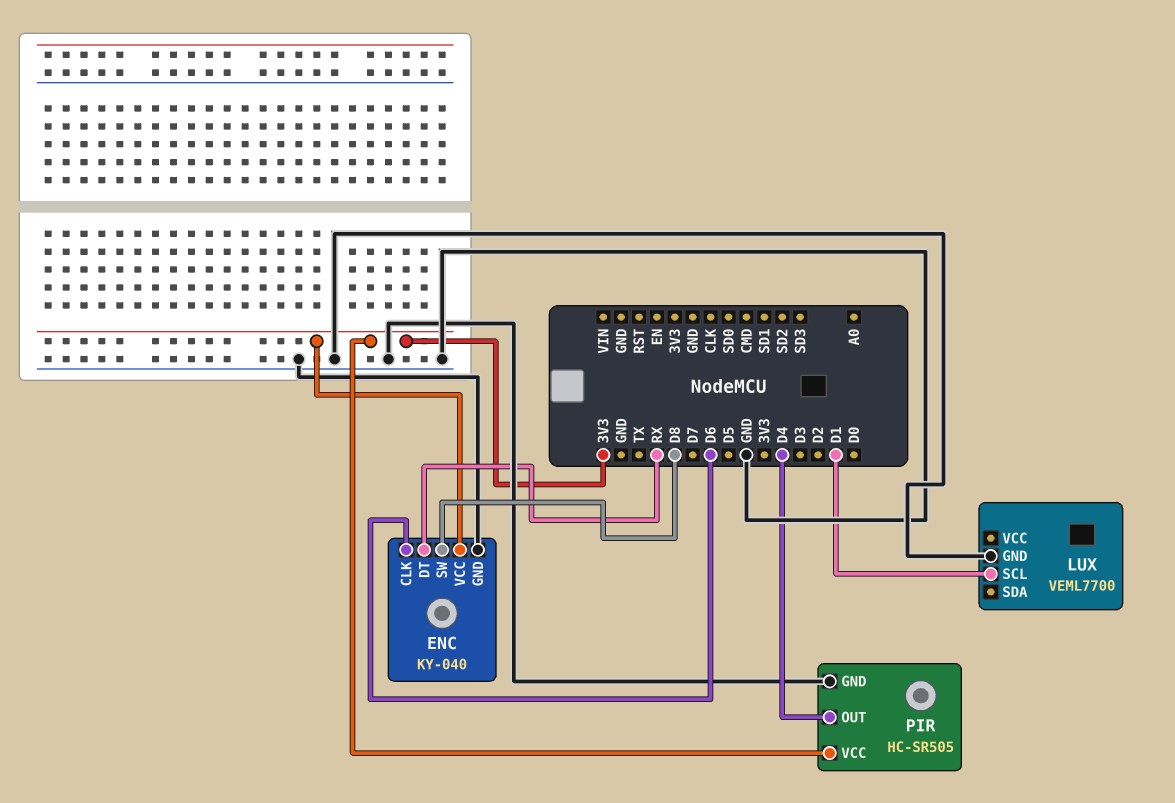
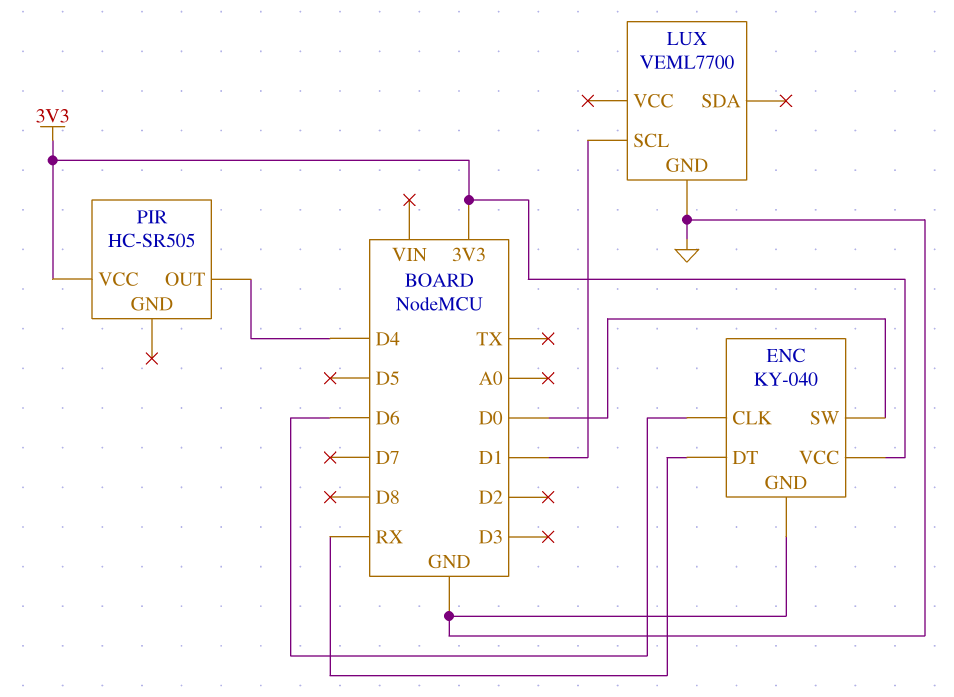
ENC pin SW: D8 -> D0
PIR pin GND: GND -> none

